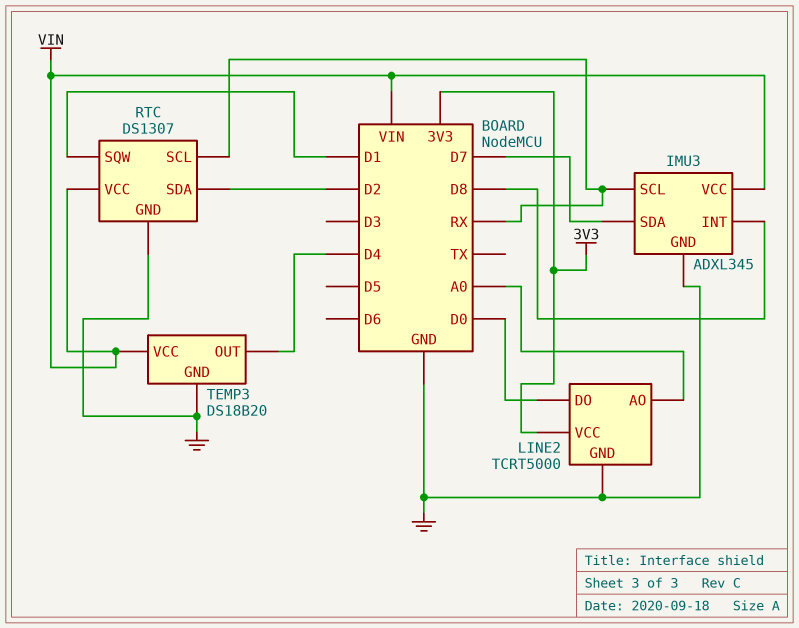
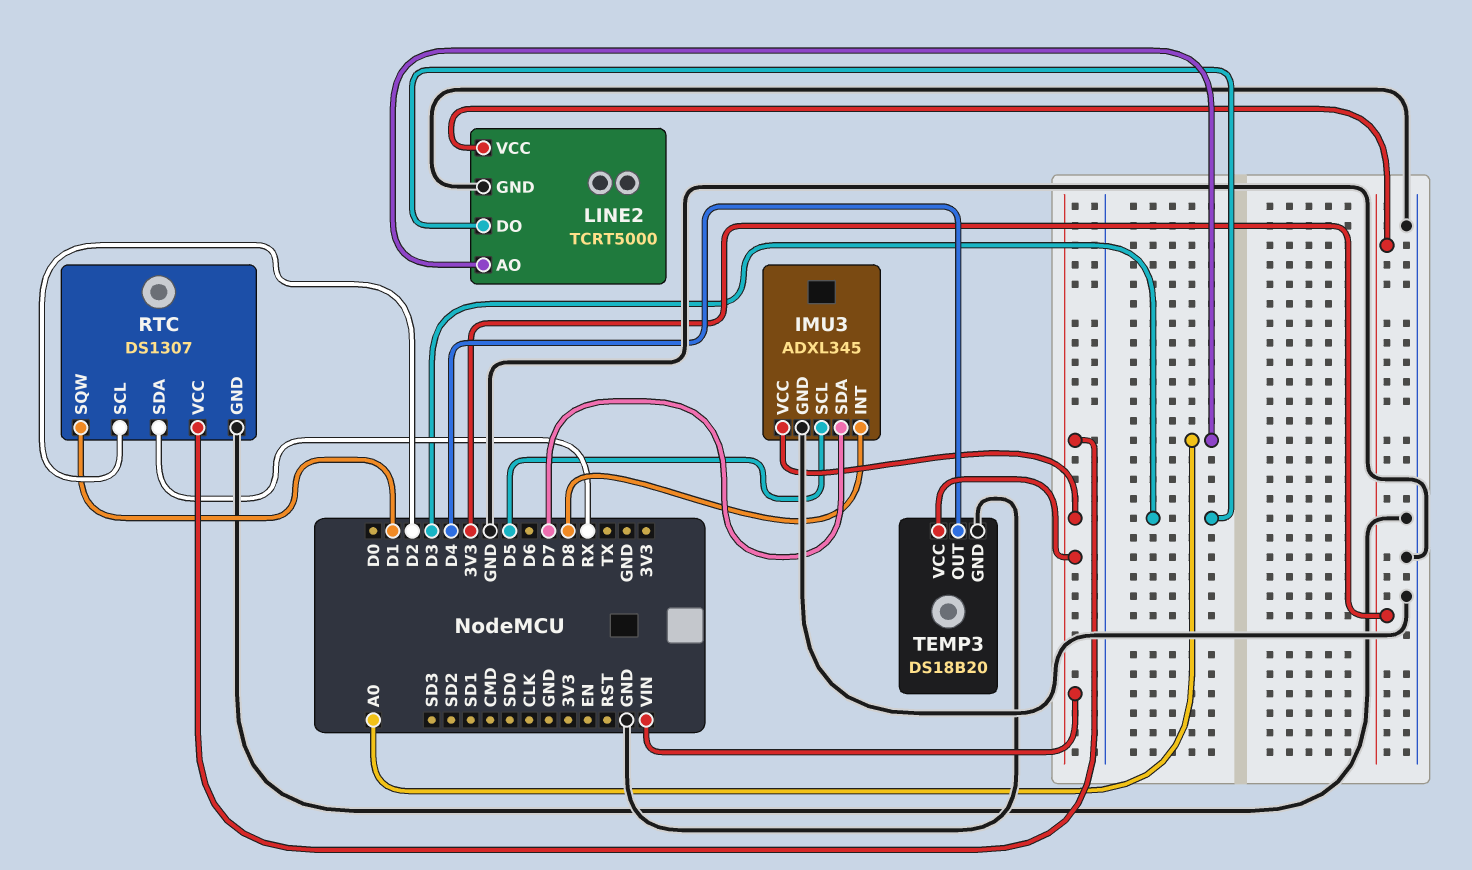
IMU3 pin SCL: RX -> D5
LINE2 pin DO: D0 -> D3
RTC pin SCL: RX -> D2
RTC pin SDA: D2 -> RX

